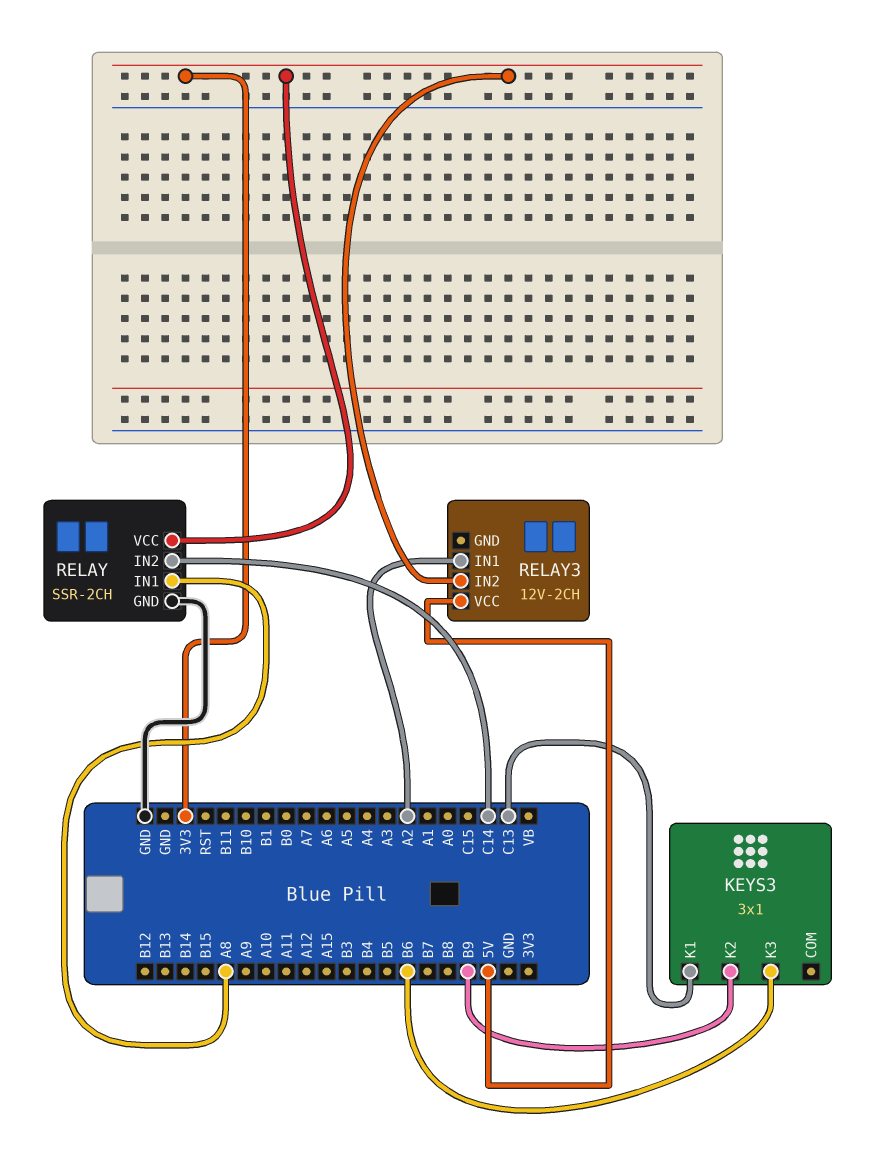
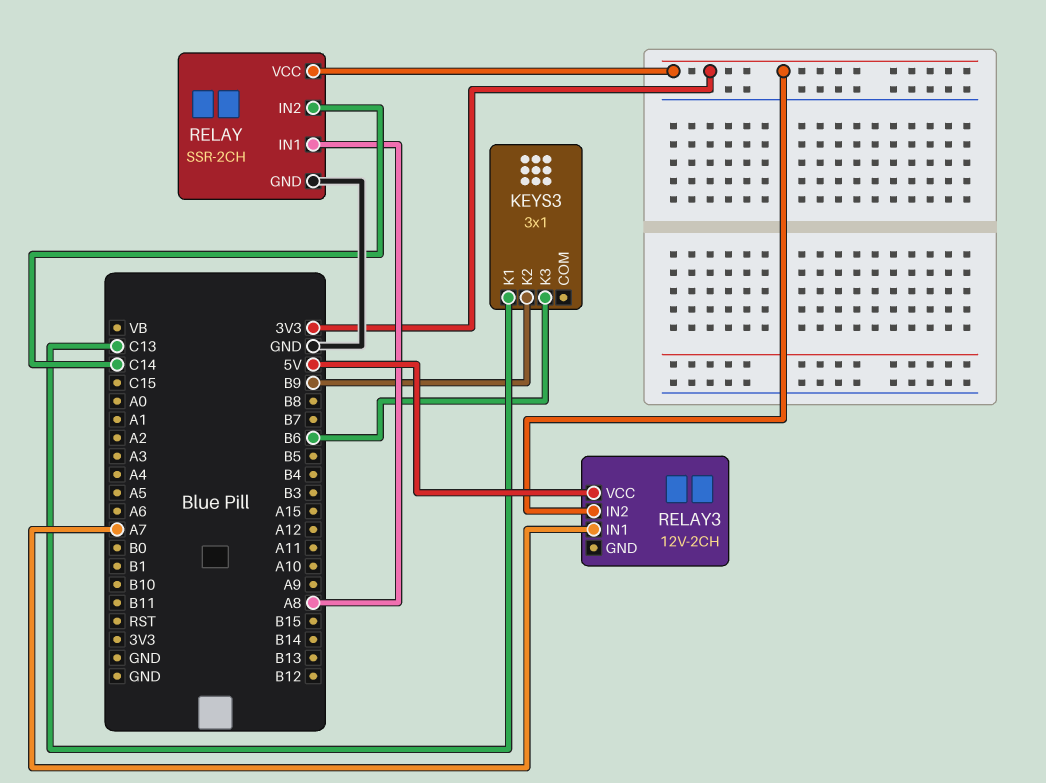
RELAY3 pin IN1: A2 -> A7

